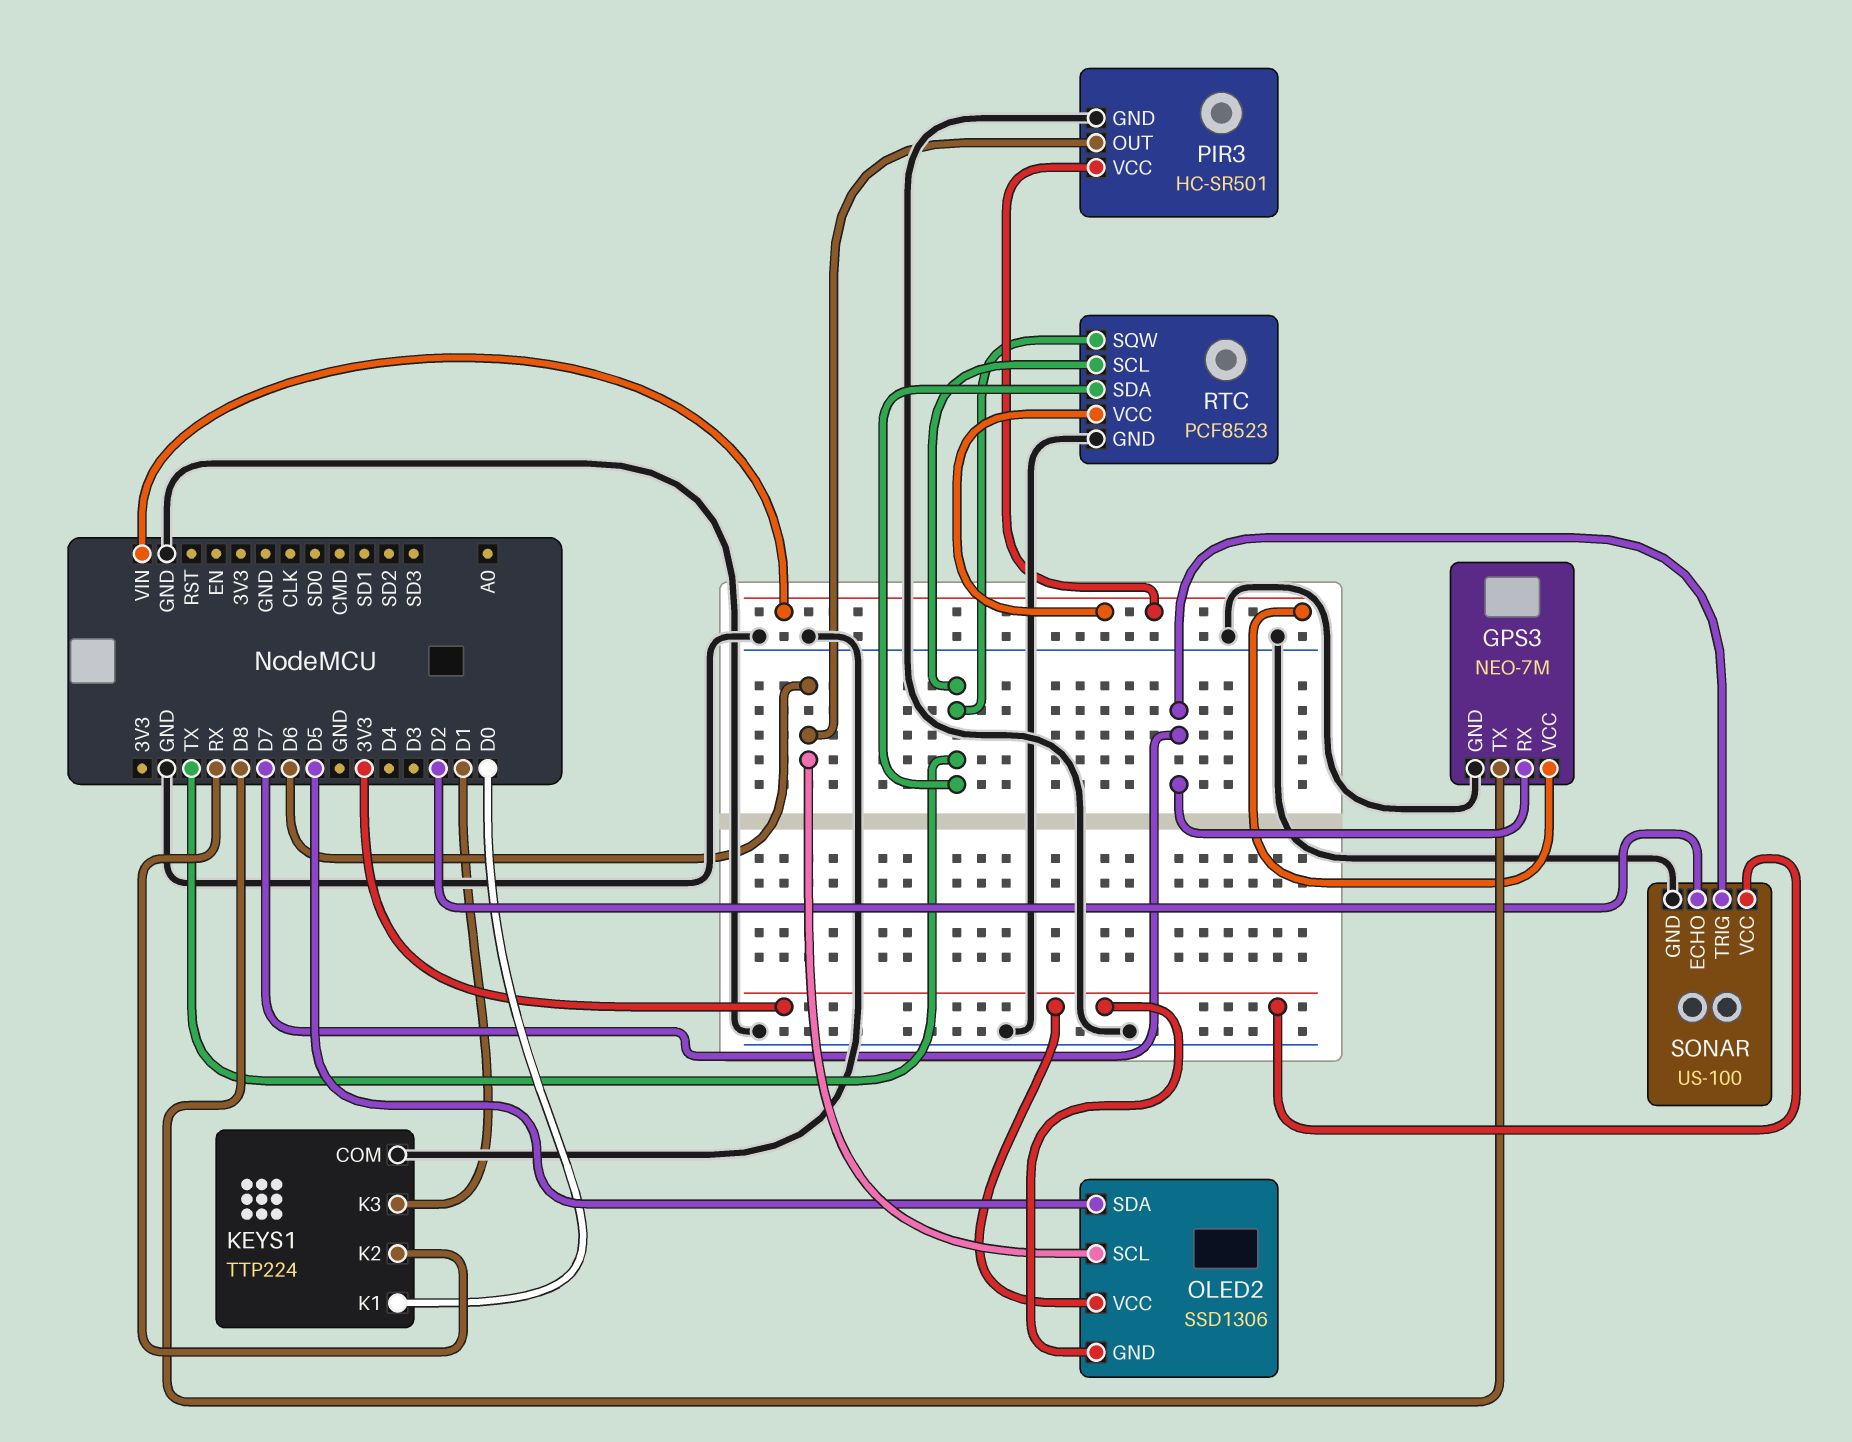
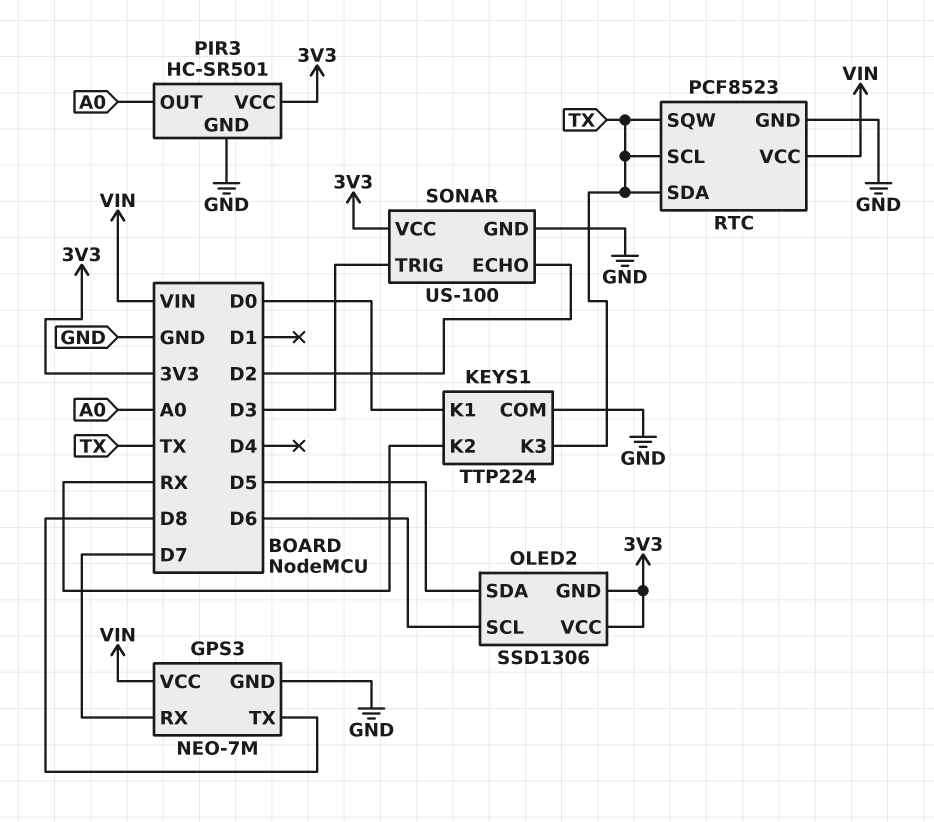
KEYS1 pin K3: D1 -> TX
PIR3 pin OUT: D6 -> A0
PIR3 pin VCC: VIN -> 3V3
SONAR pin TRIG: D7 -> D3

